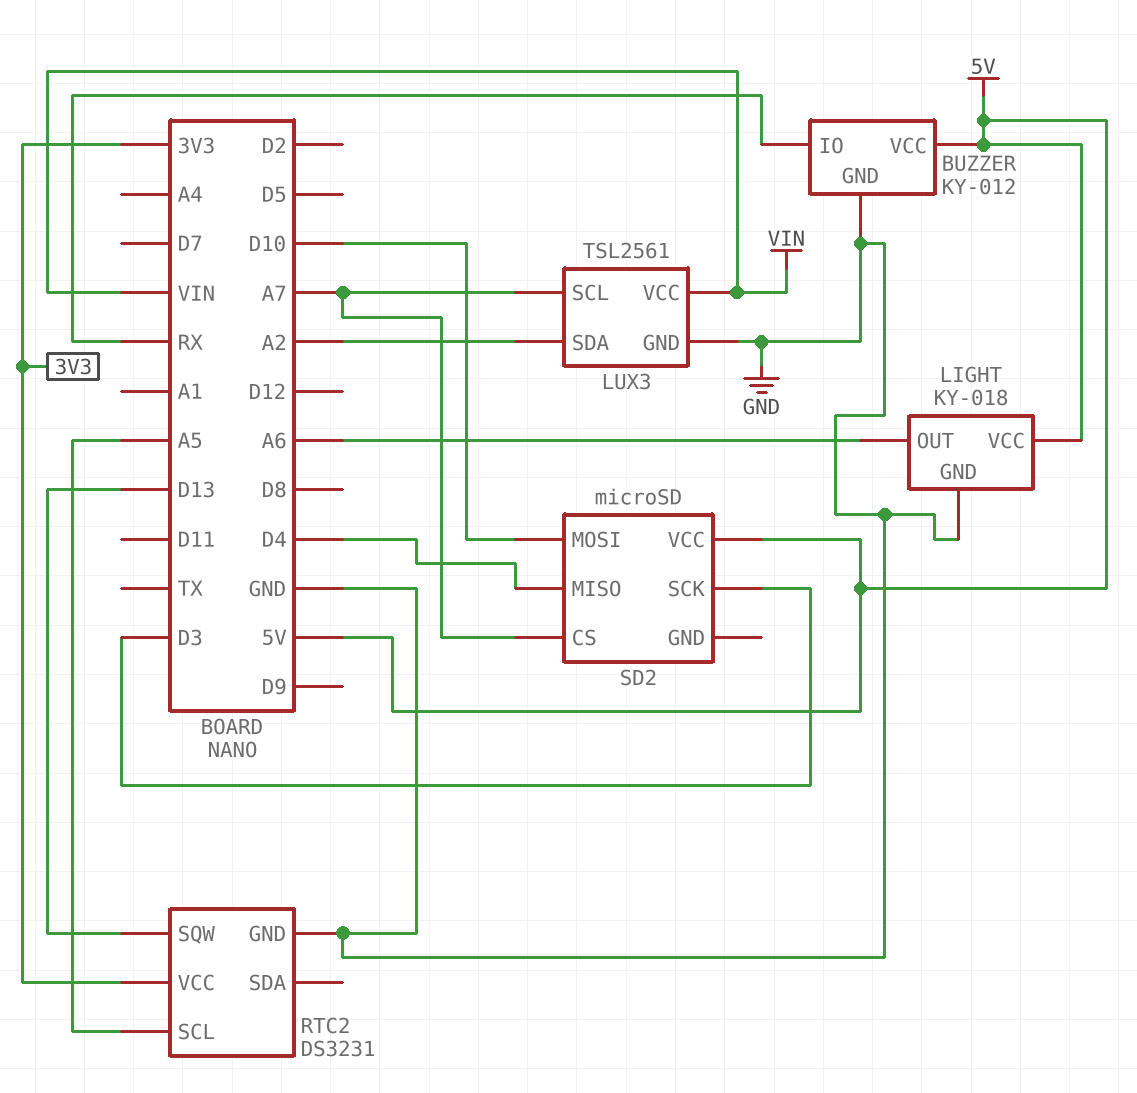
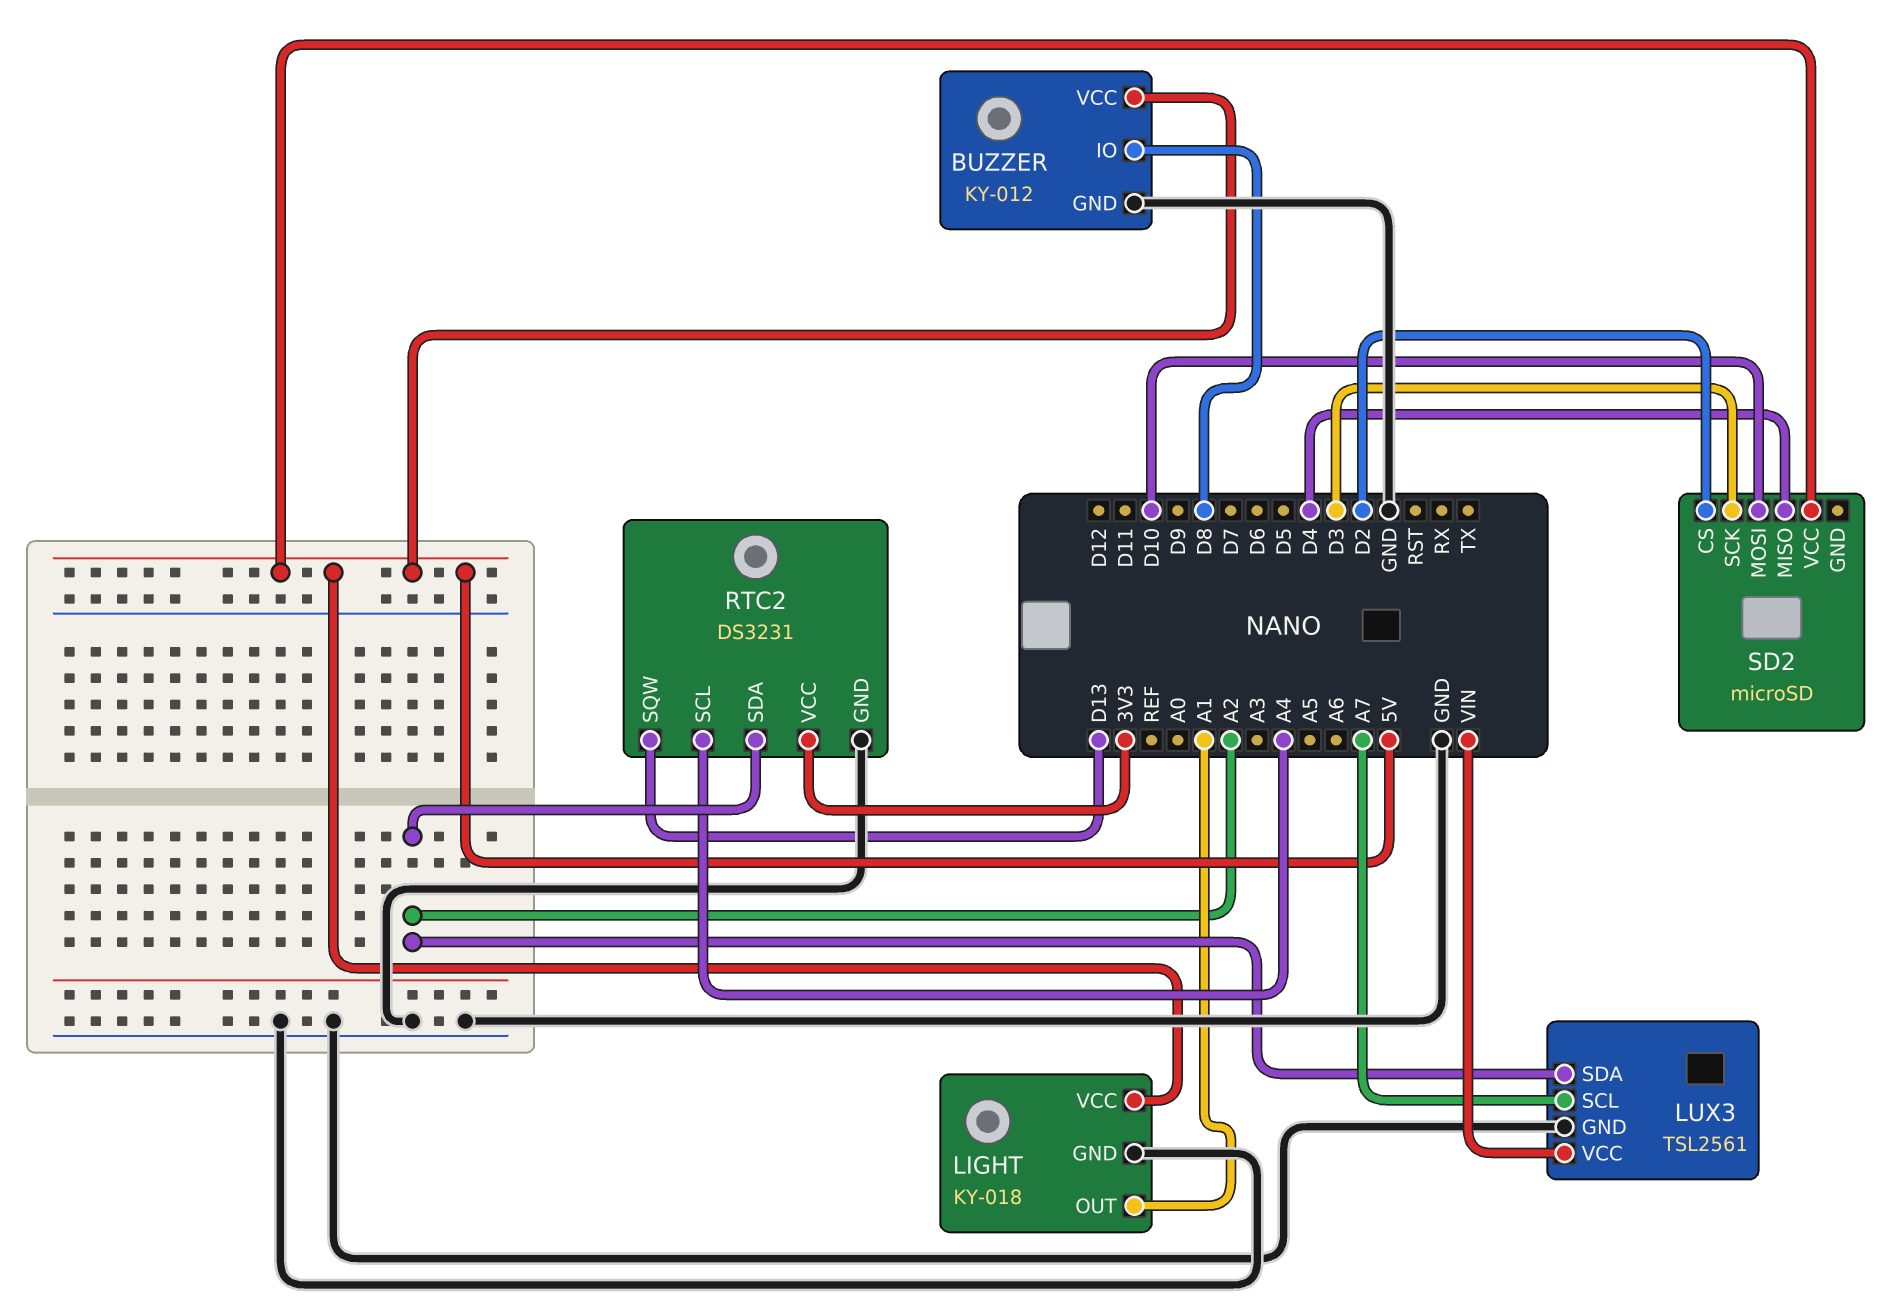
BUZZER pin IO: RX -> D8
LIGHT pin OUT: A6 -> A1
RTC2 pin SCL: A5 -> A4
RTC2 pin SDA: none -> A2
SD2 pin CS: A7 -> D2

